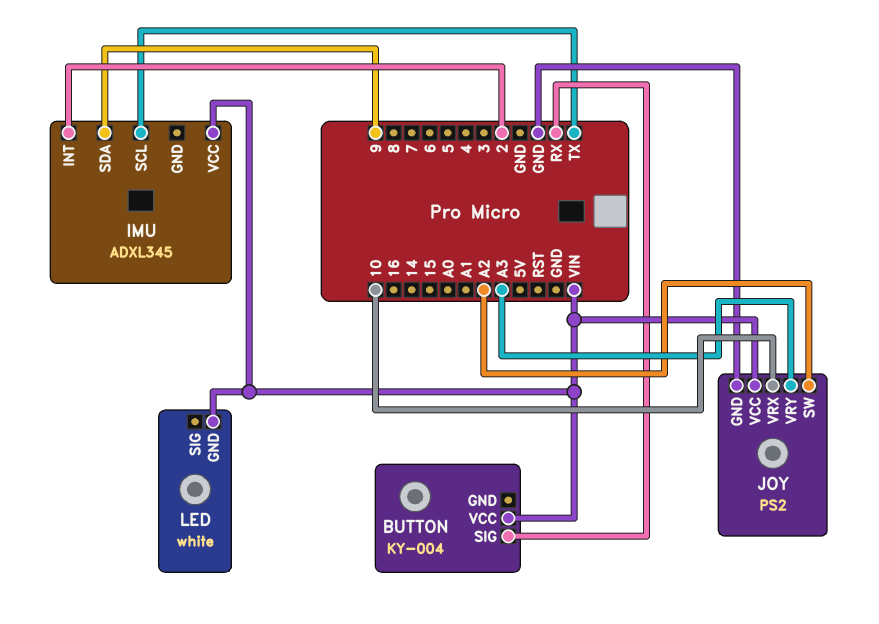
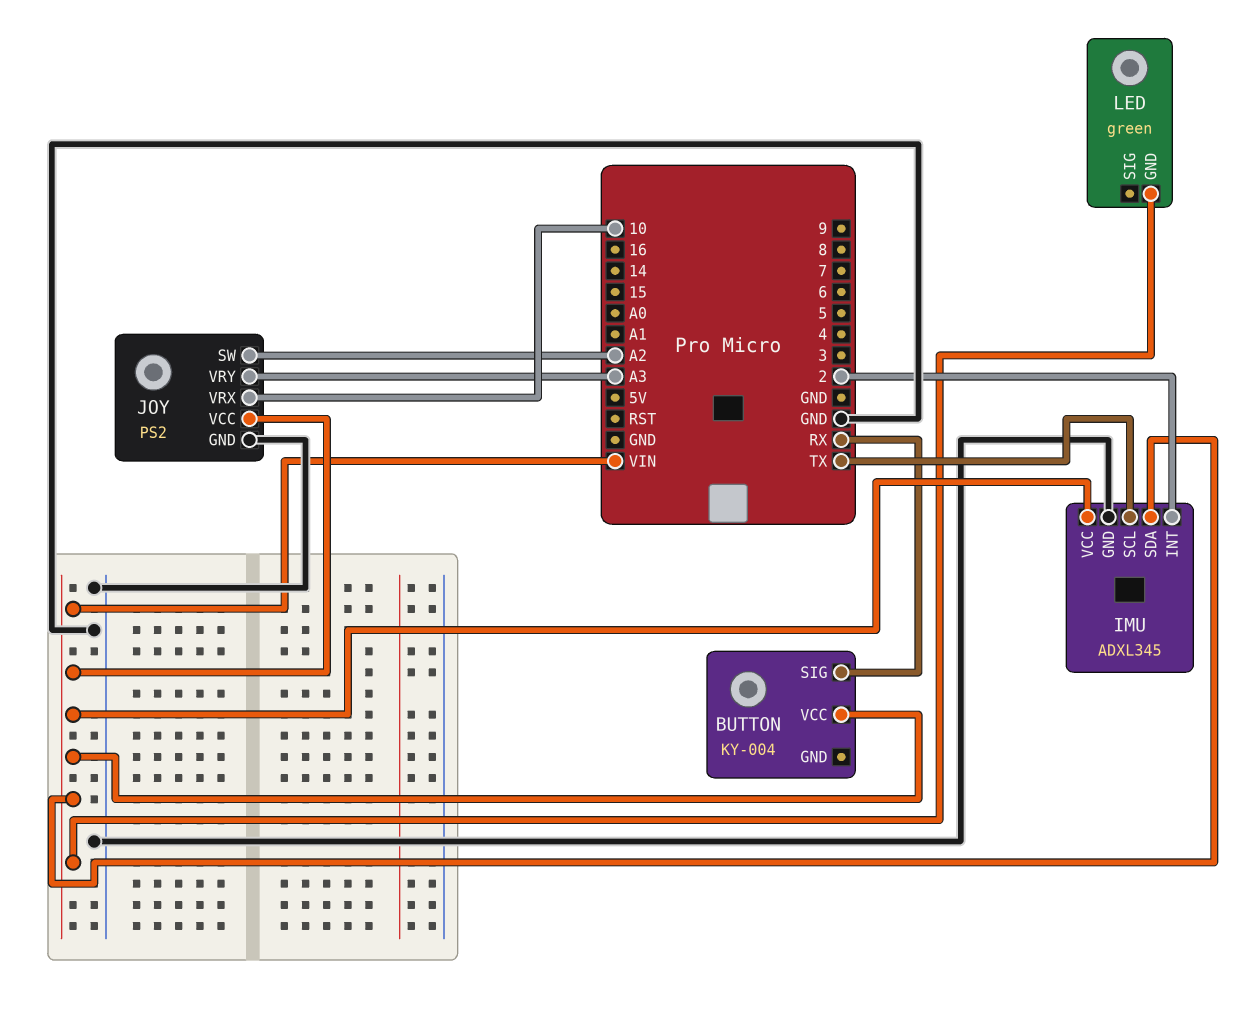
IMU pin GND: none -> GND
IMU pin SDA: 9 -> VIN
LED: white -> green

